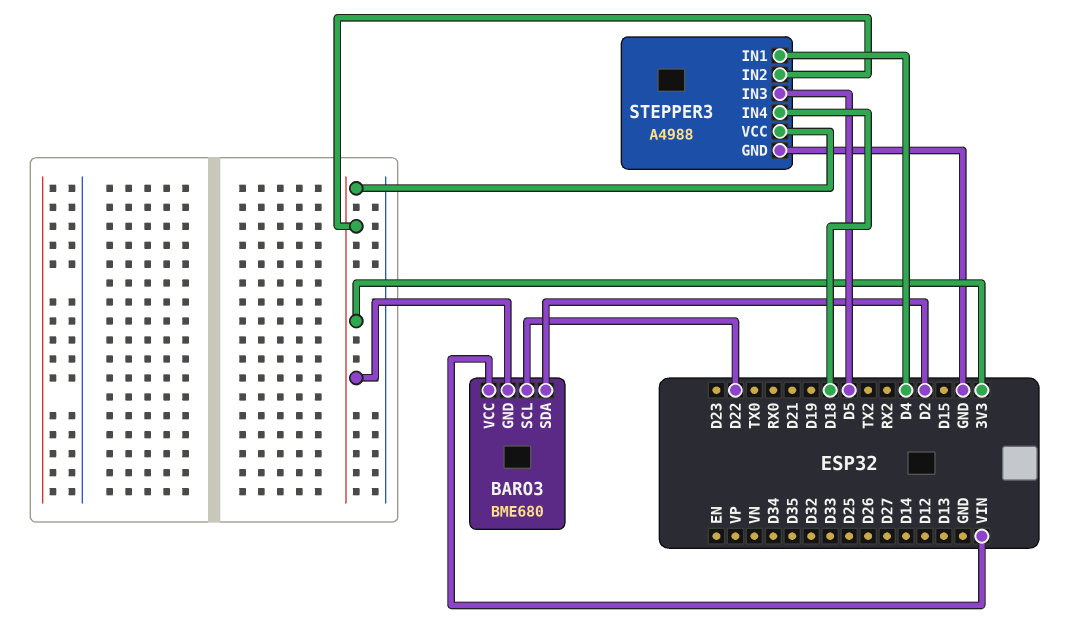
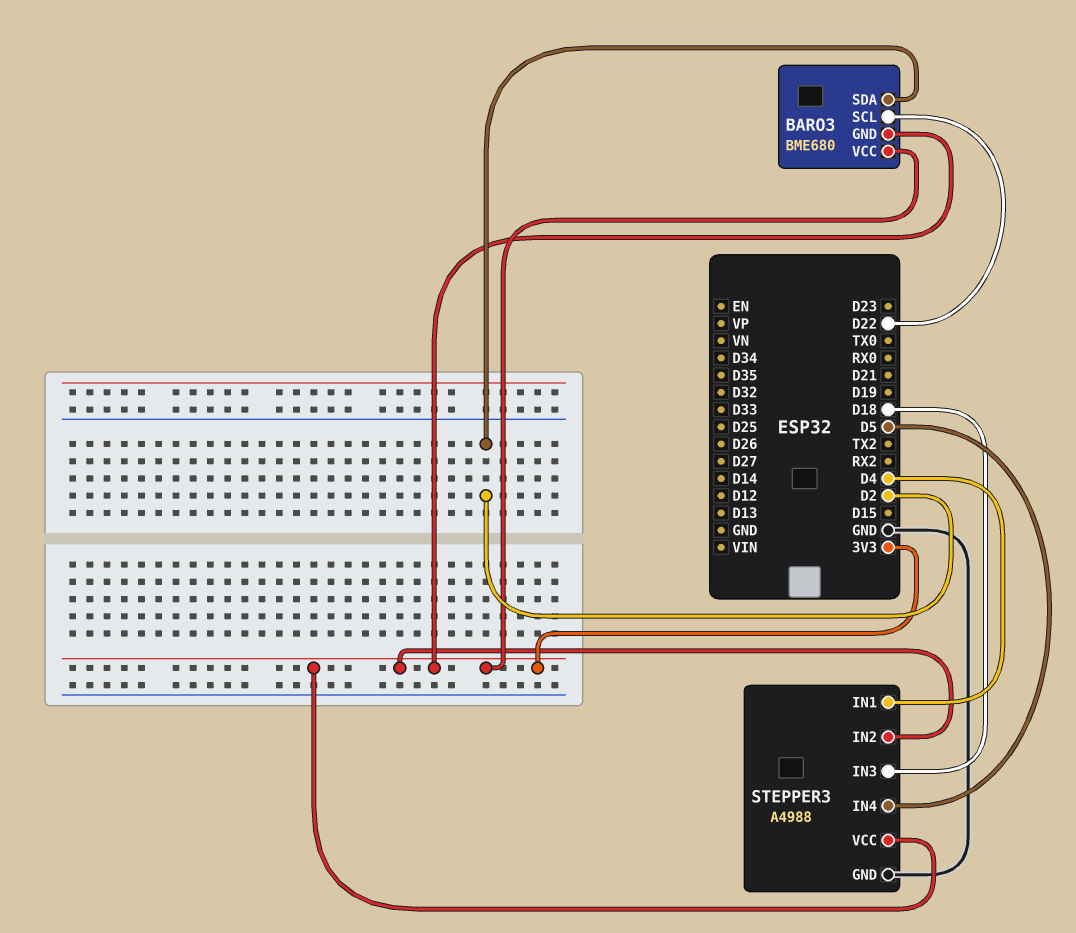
BARO3 pin VCC: VIN -> 3V3
STEPPER3 pin IN3: D5 -> D18
STEPPER3 pin IN4: D18 -> D5

